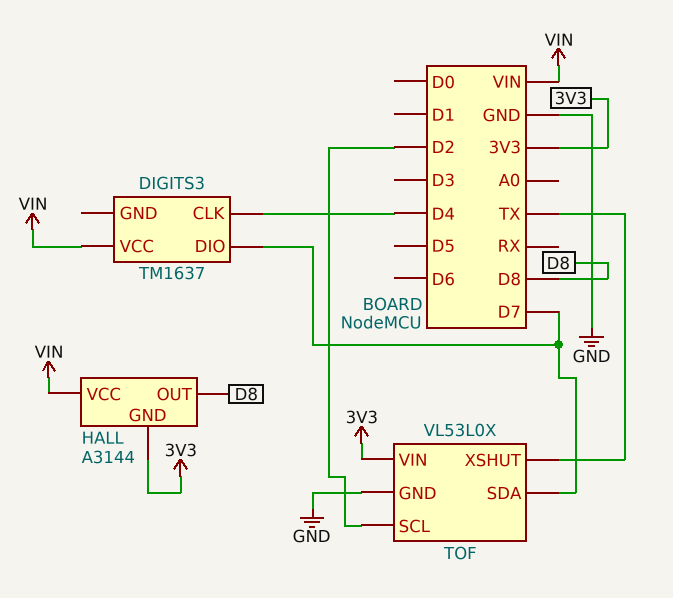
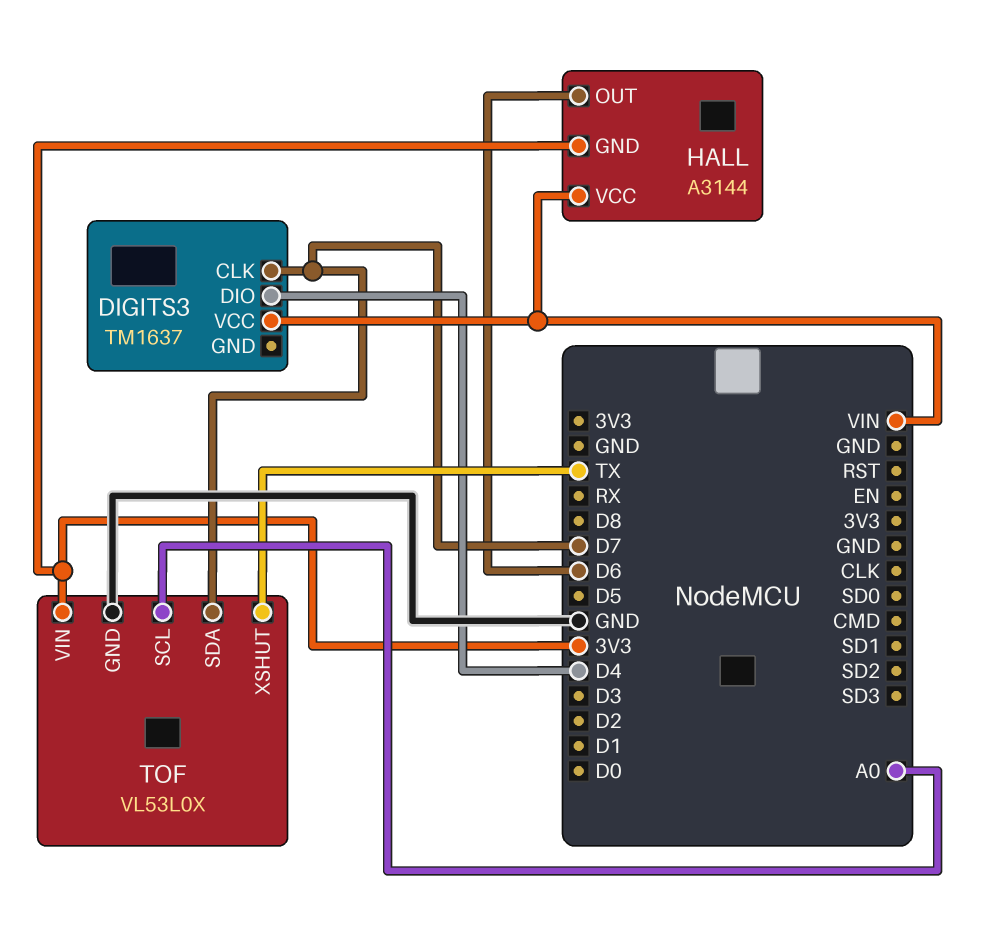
DIGITS3 pin CLK: D4 -> D7
DIGITS3 pin DIO: D7 -> D4
HALL pin OUT: D8 -> D6
TOF pin SCL: D2 -> A0

